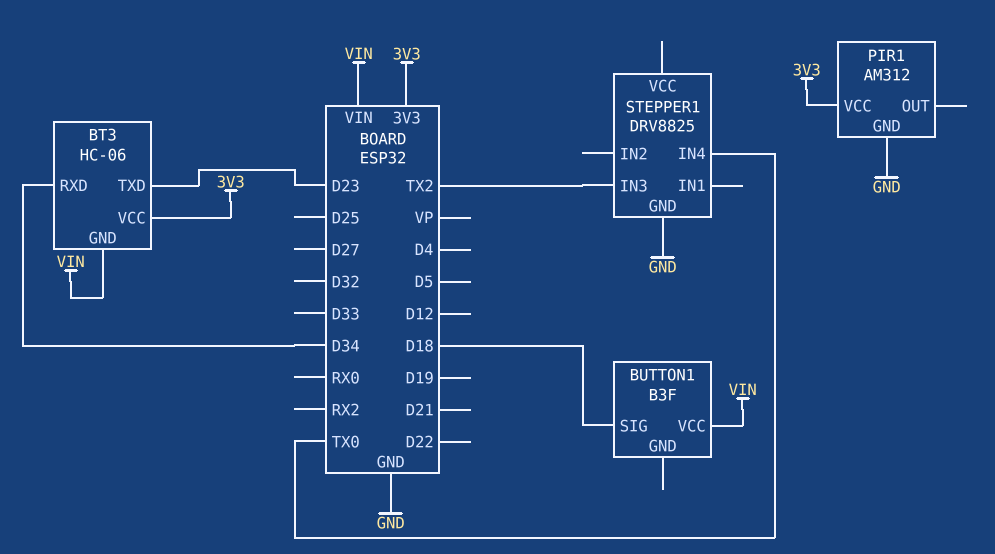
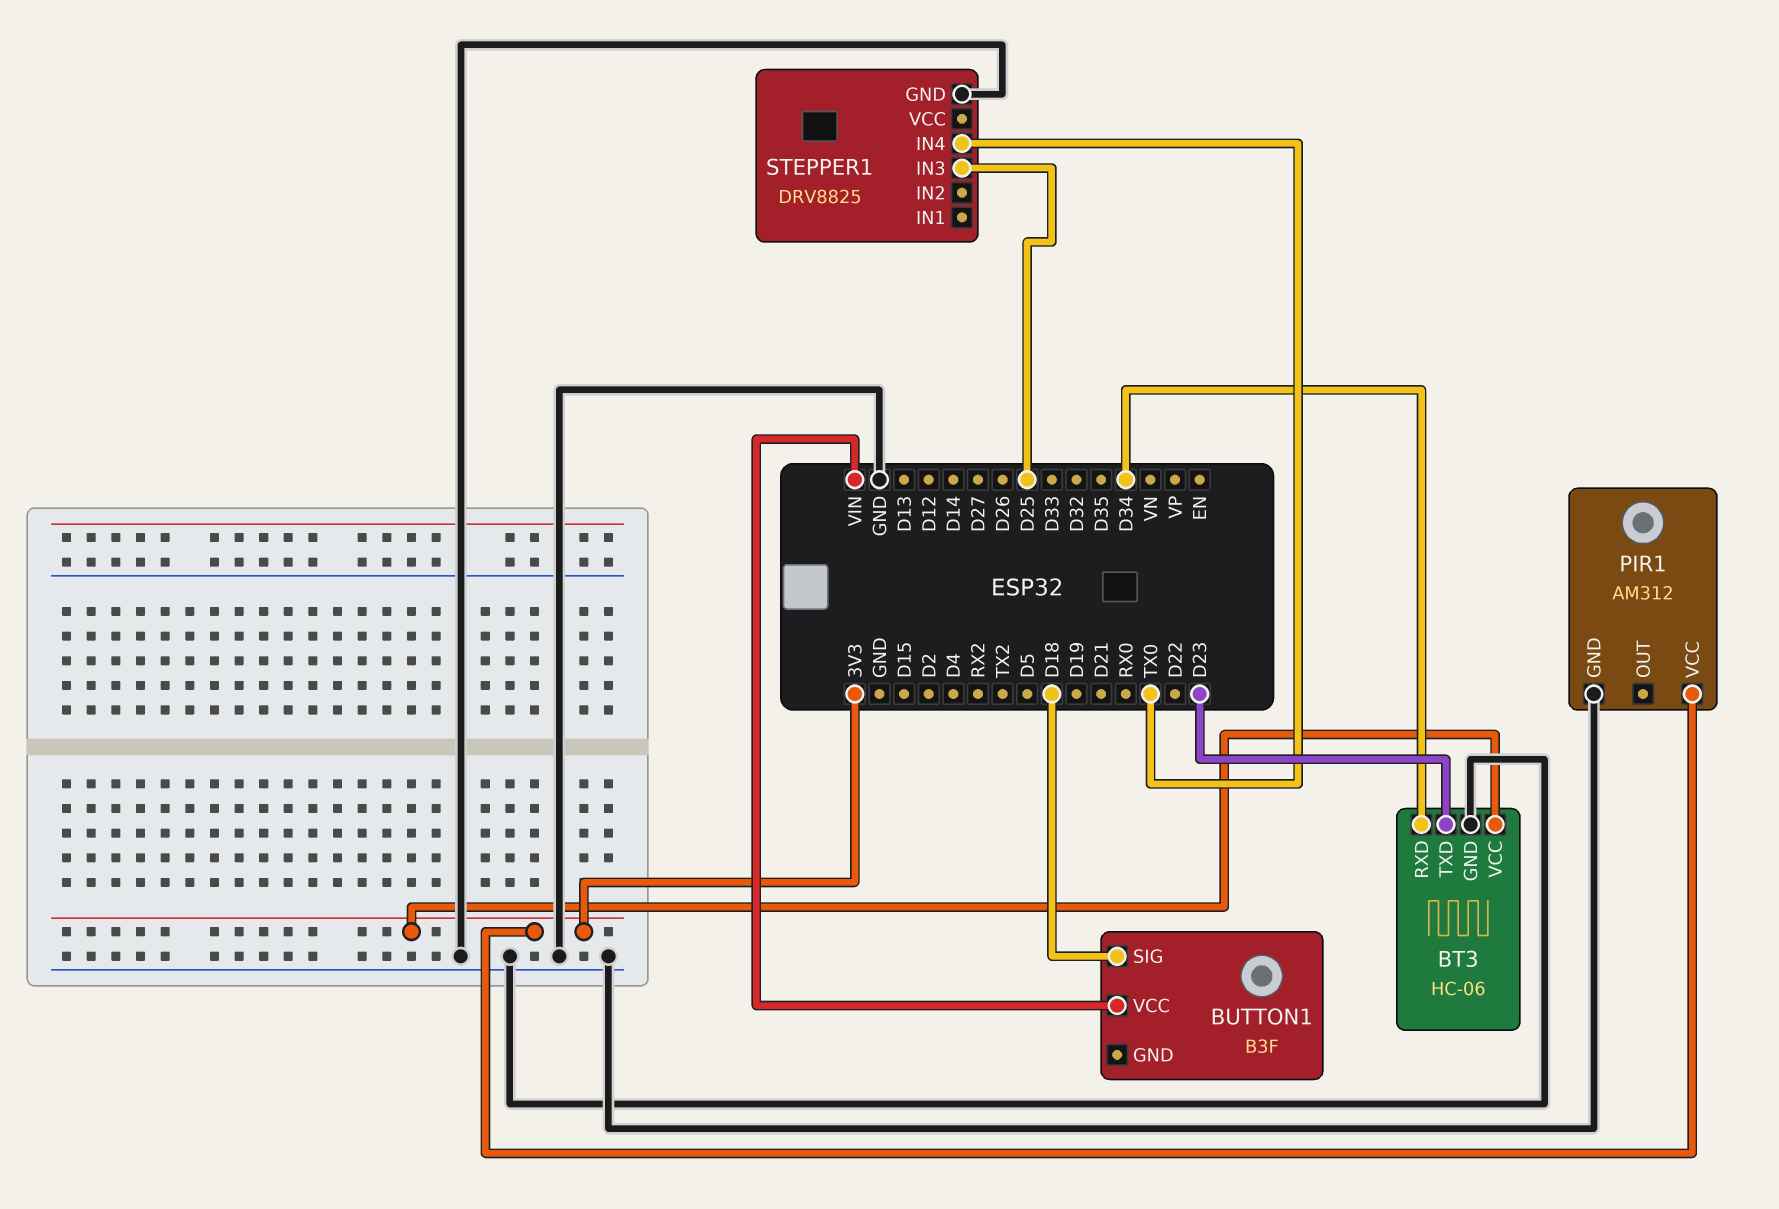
BT3 pin GND: VIN -> GND
STEPPER1 pin IN3: TX2 -> D25

